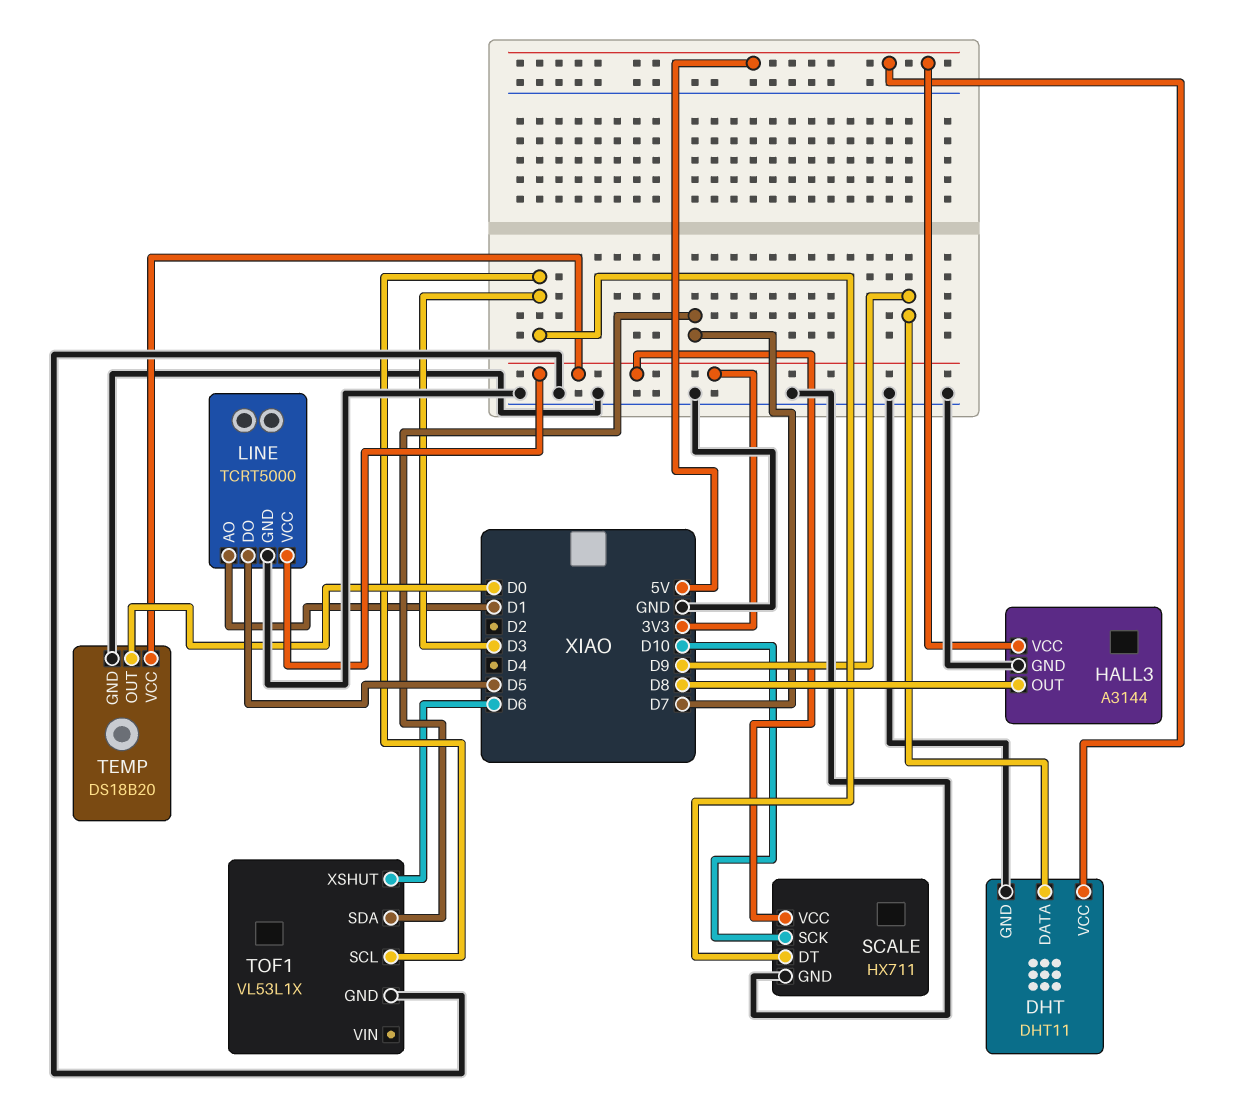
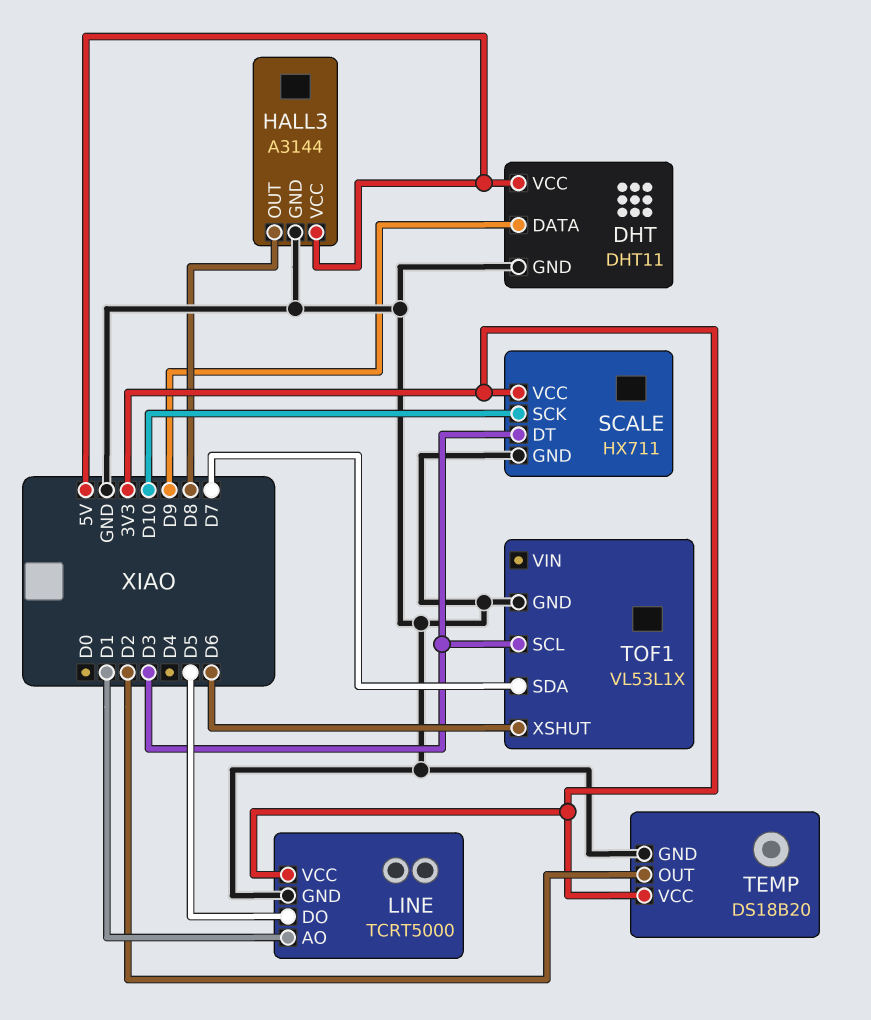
TEMP pin OUT: D0 -> D2

